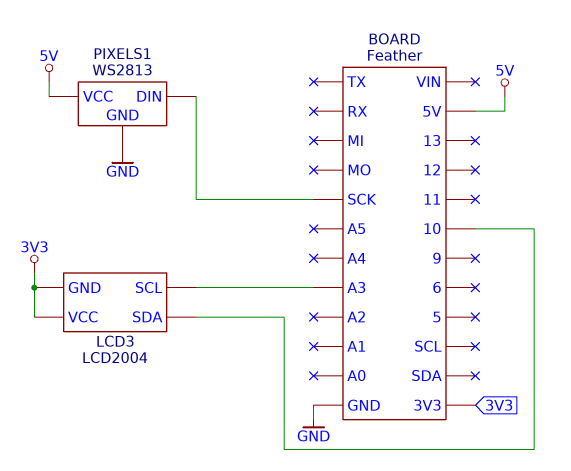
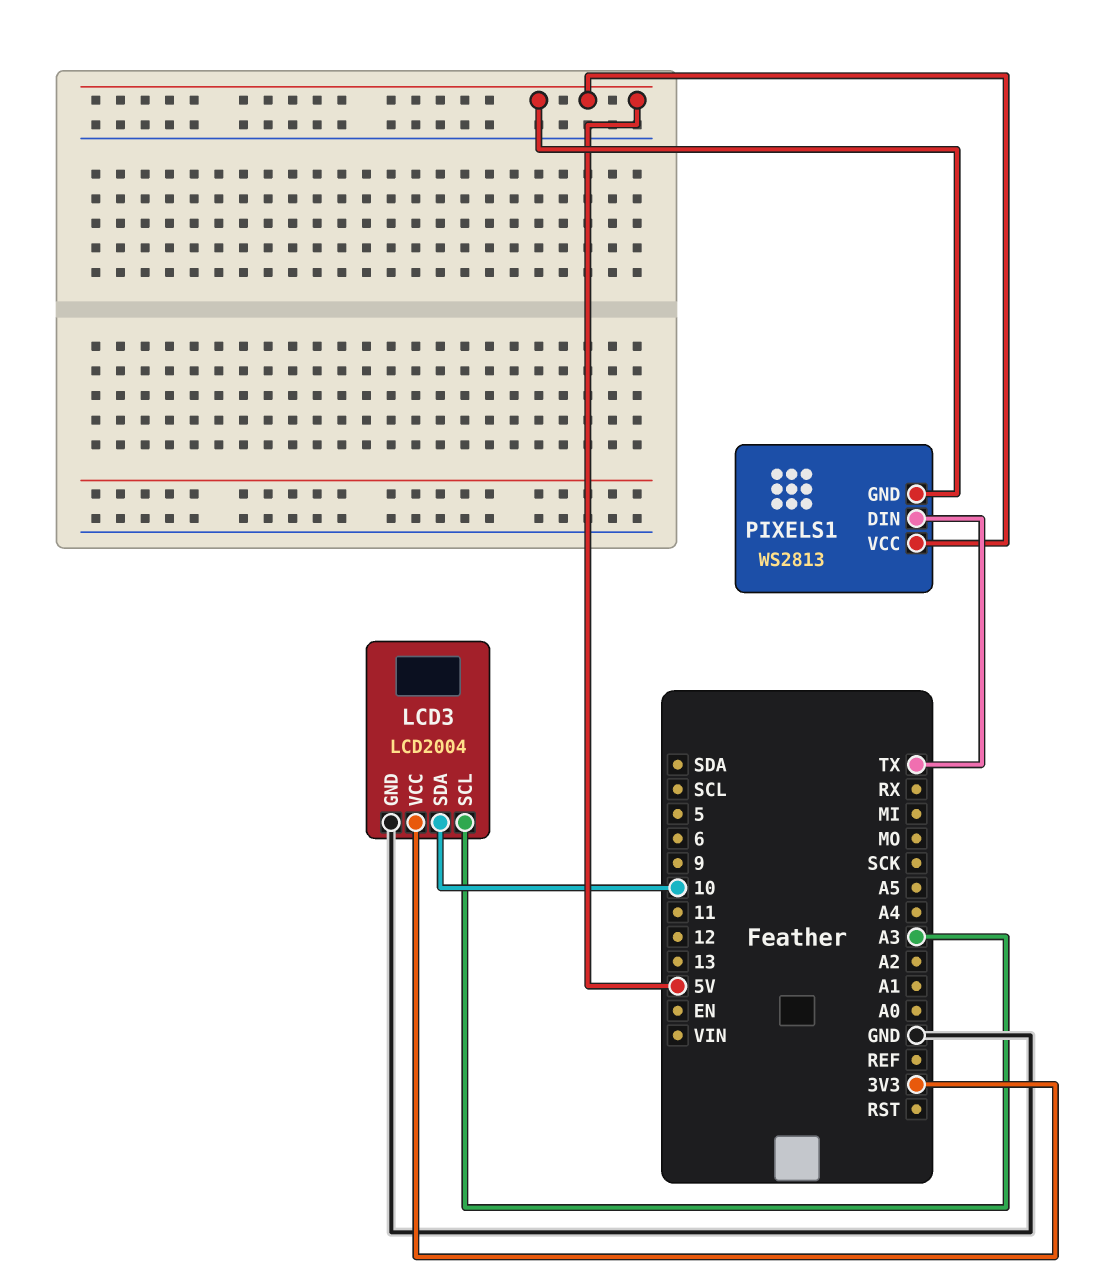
LCD3 pin GND: 3V3 -> GND
PIXELS1 pin DIN: SCK -> TX
PIXELS1 pin GND: GND -> 5V

